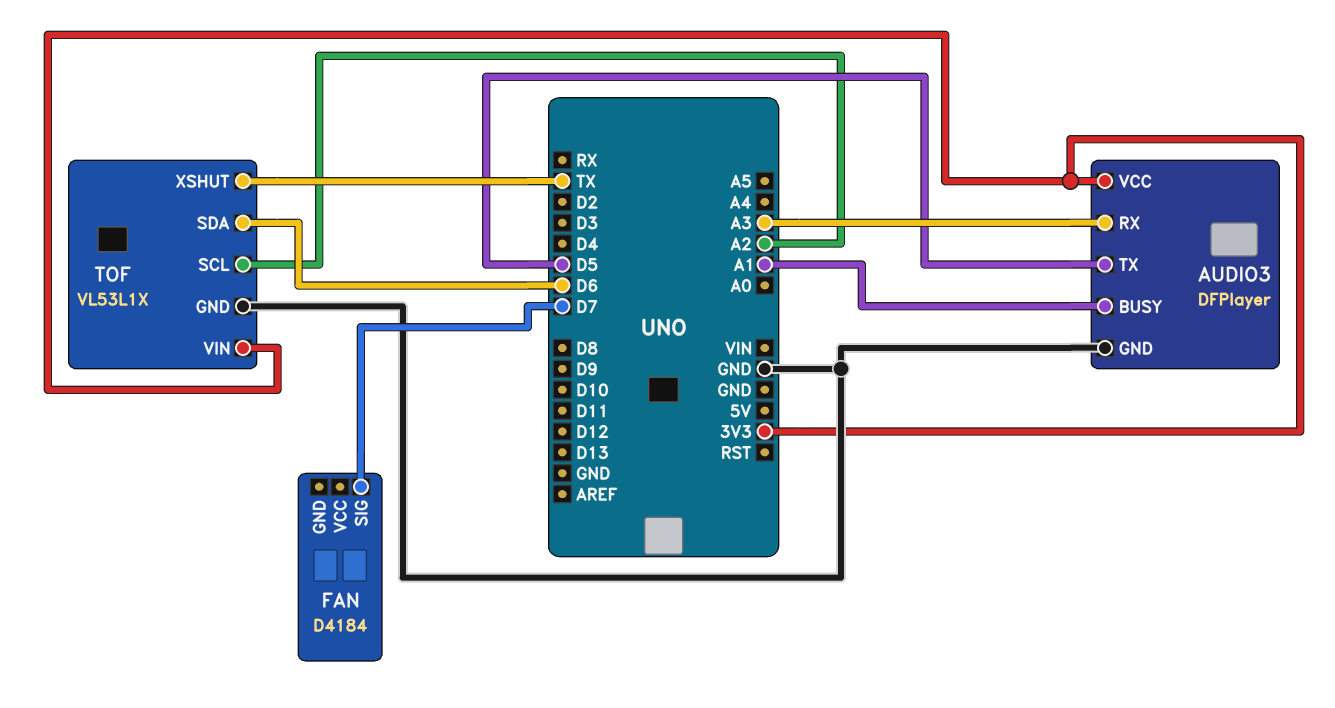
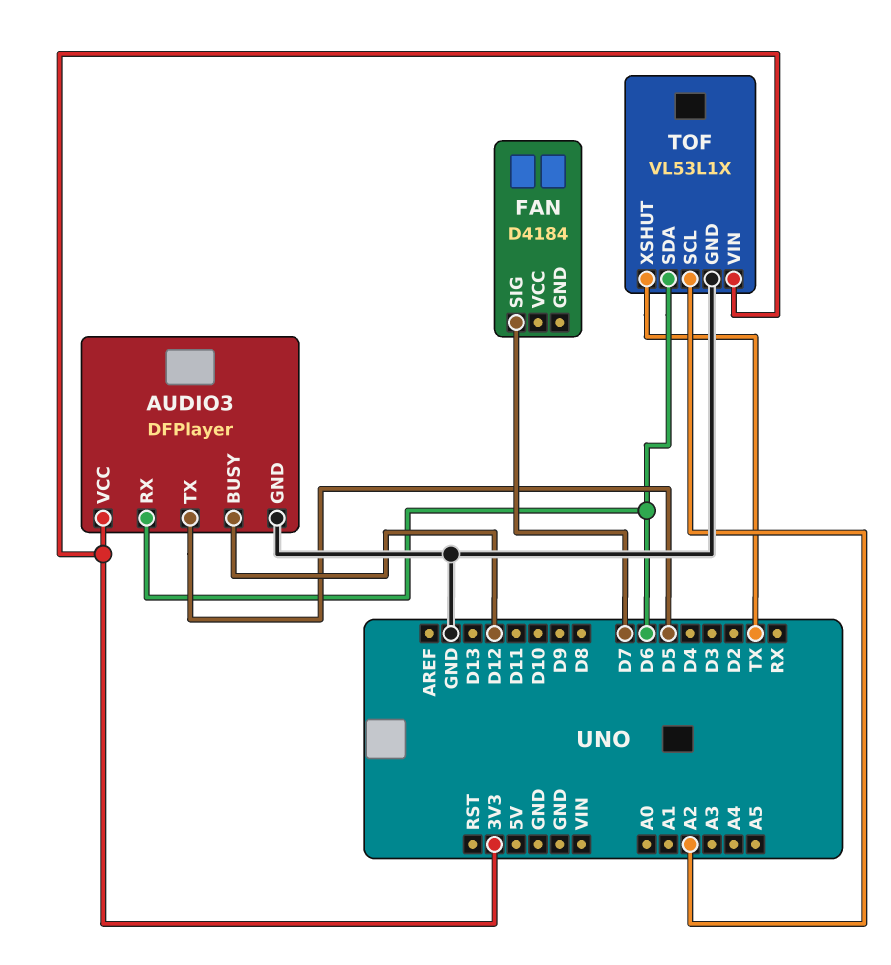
AUDIO3 pin BUSY: A1 -> D12
AUDIO3 pin RX: A3 -> D6

